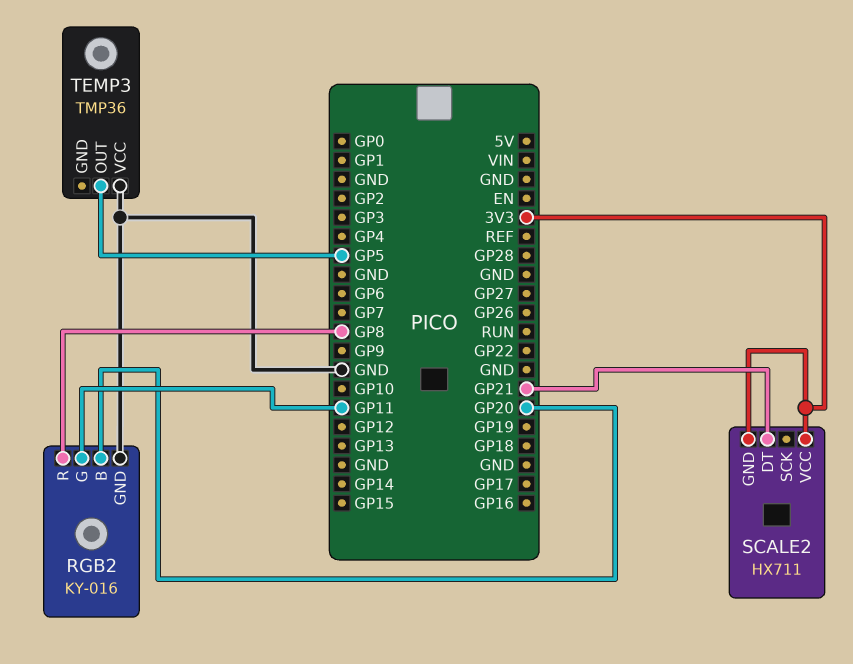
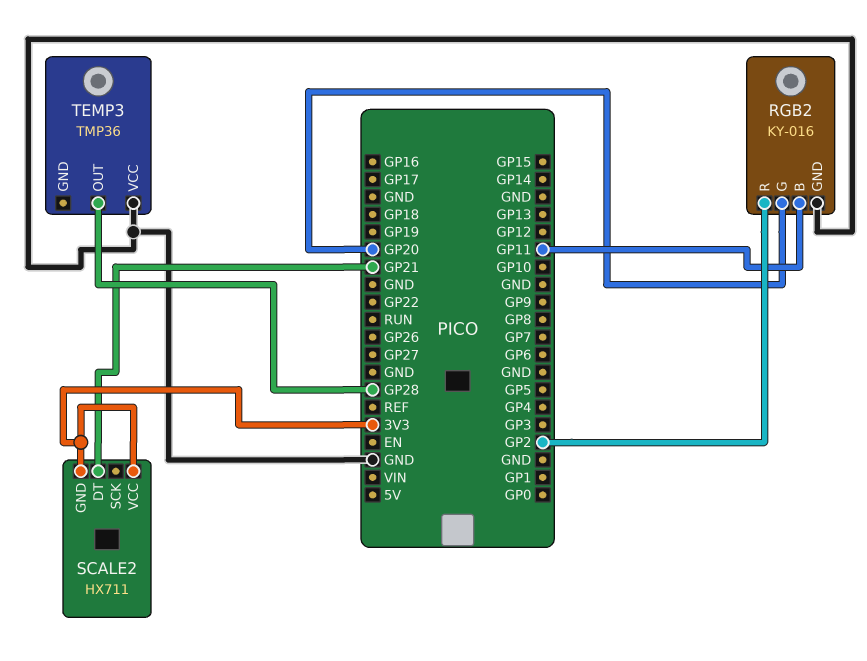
RGB2 pin B: GP20 -> GP11
RGB2 pin G: GP11 -> GP20
RGB2 pin R: GP8 -> GP2
TEMP3 pin OUT: GP5 -> GP28

